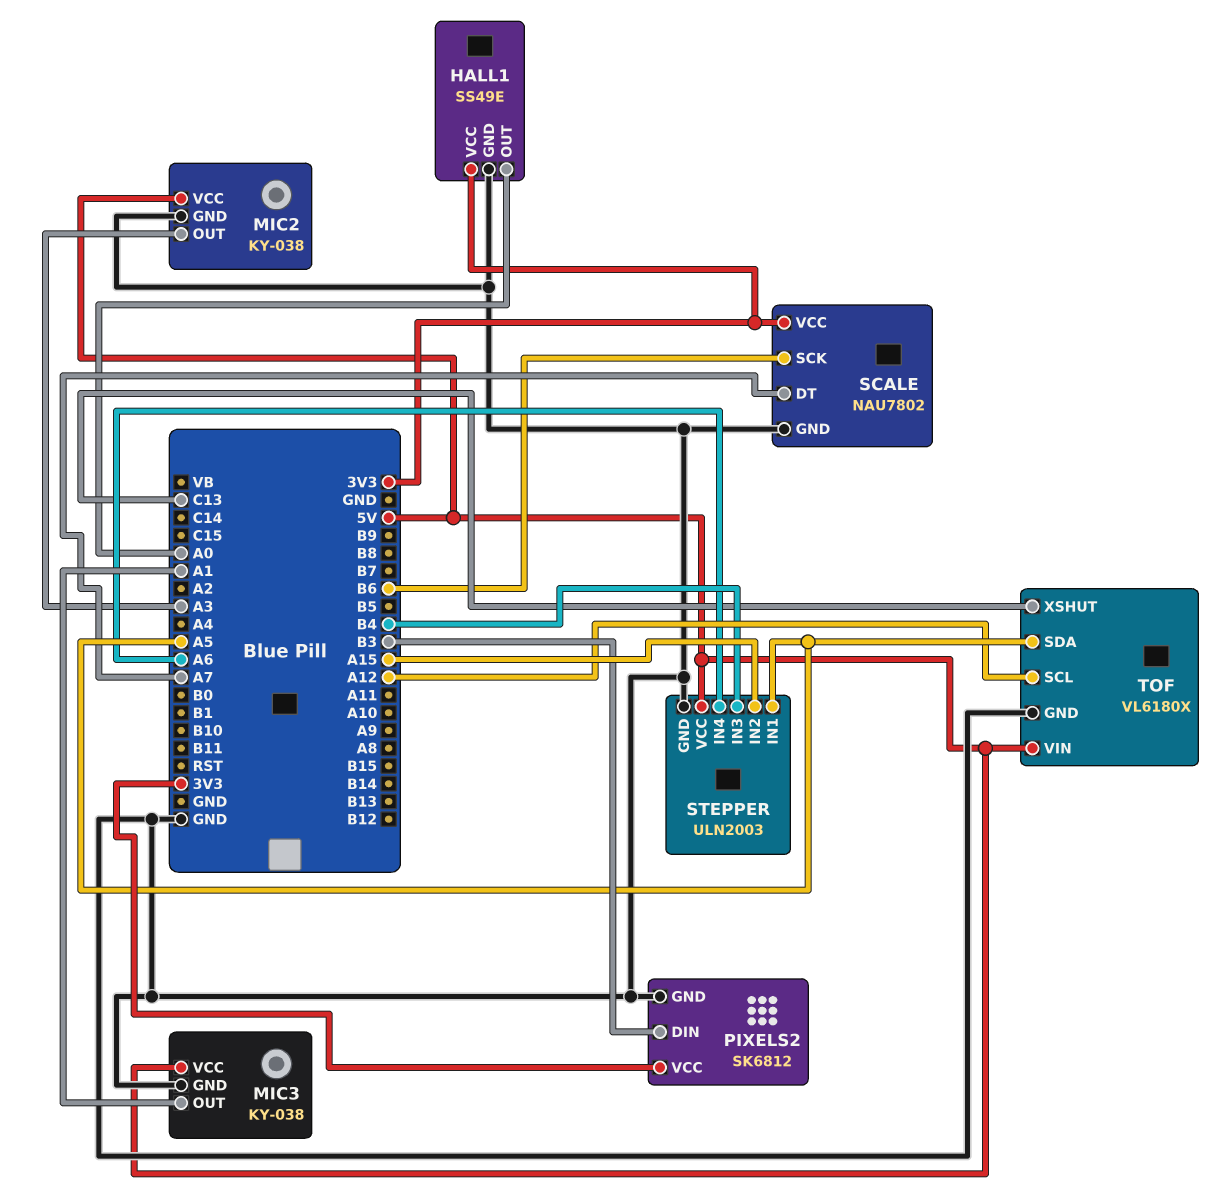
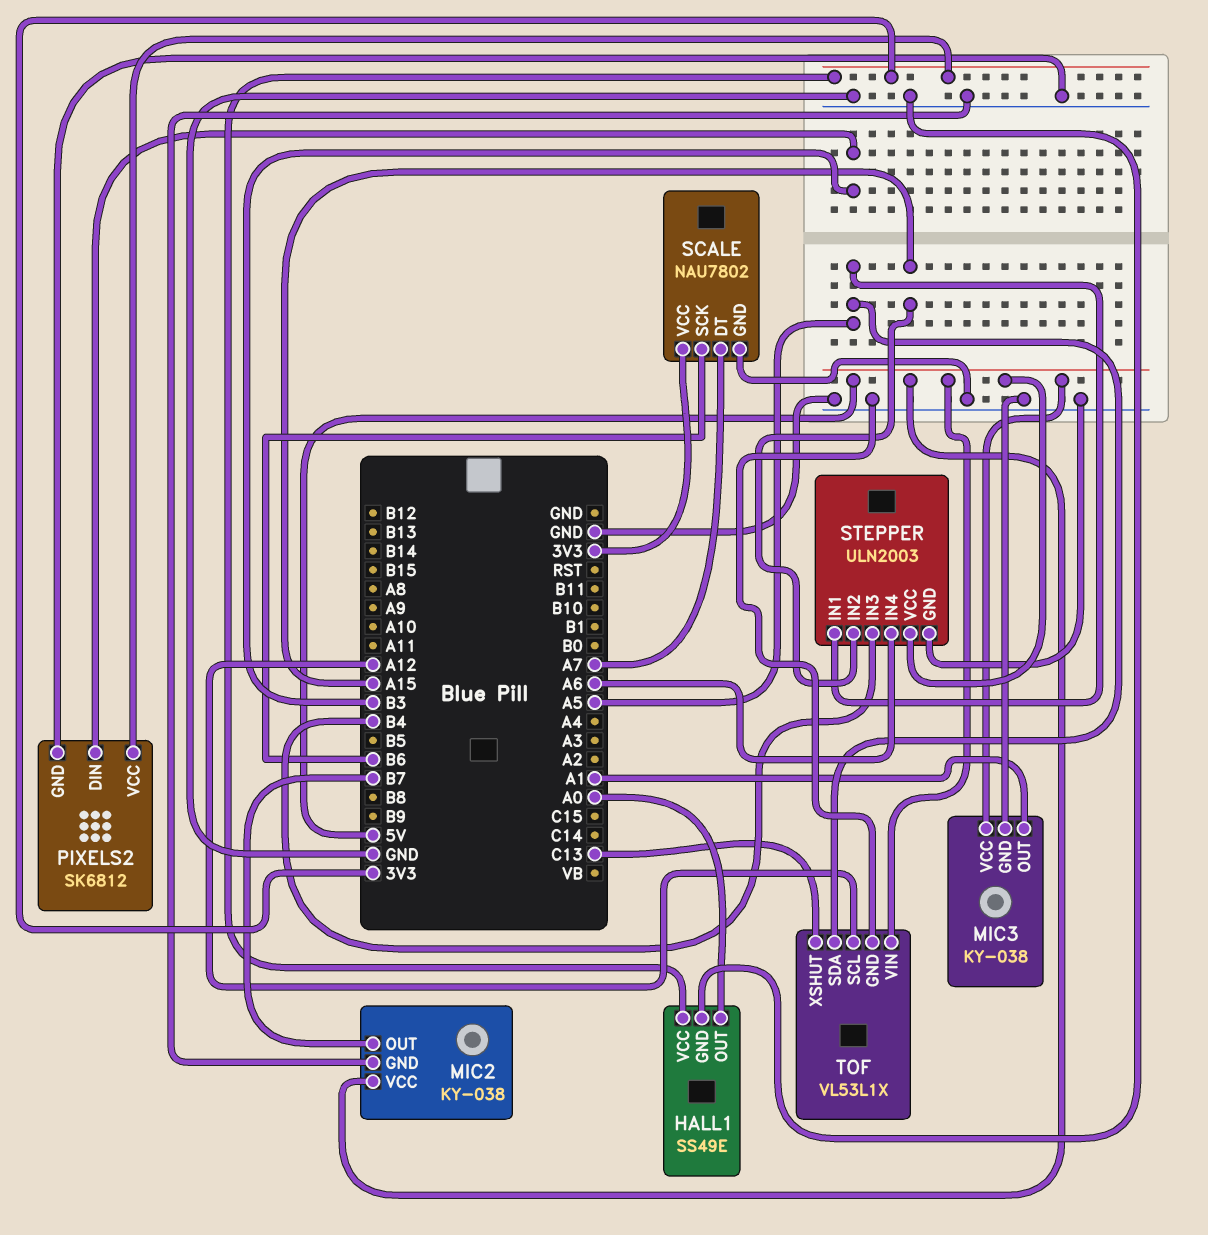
MIC2 pin OUT: A3 -> B7
TOF: VL6180X -> VL53L1X

